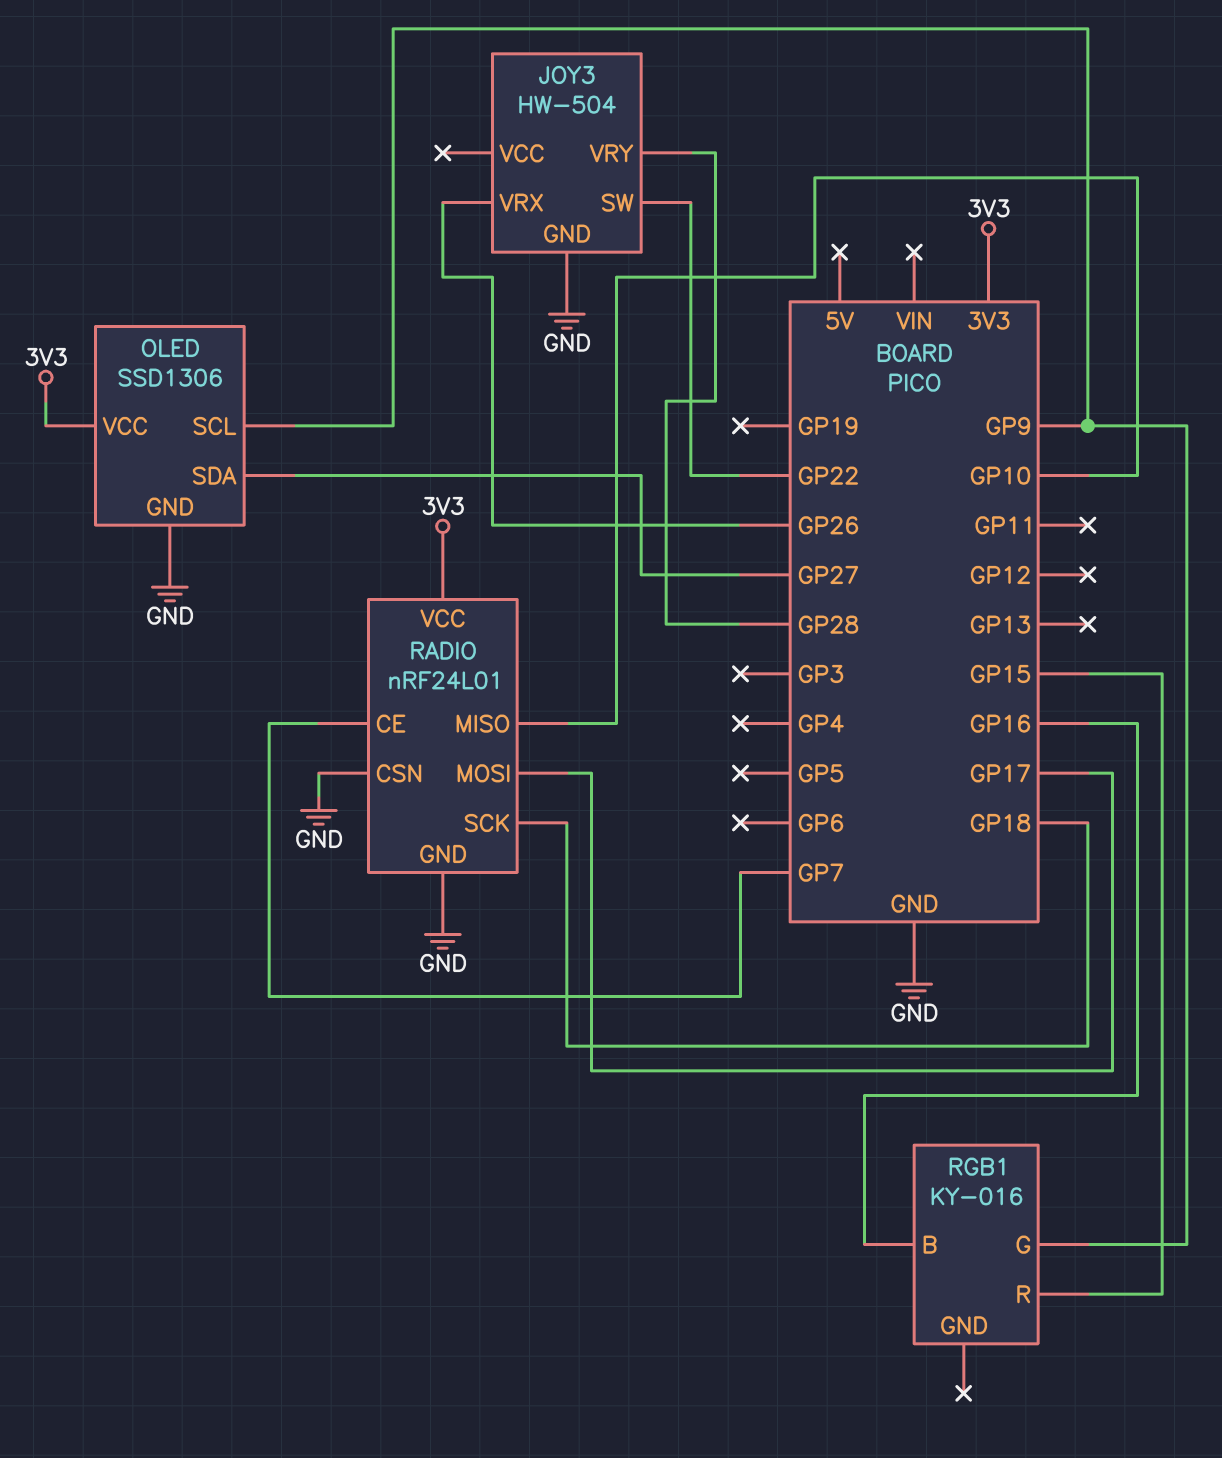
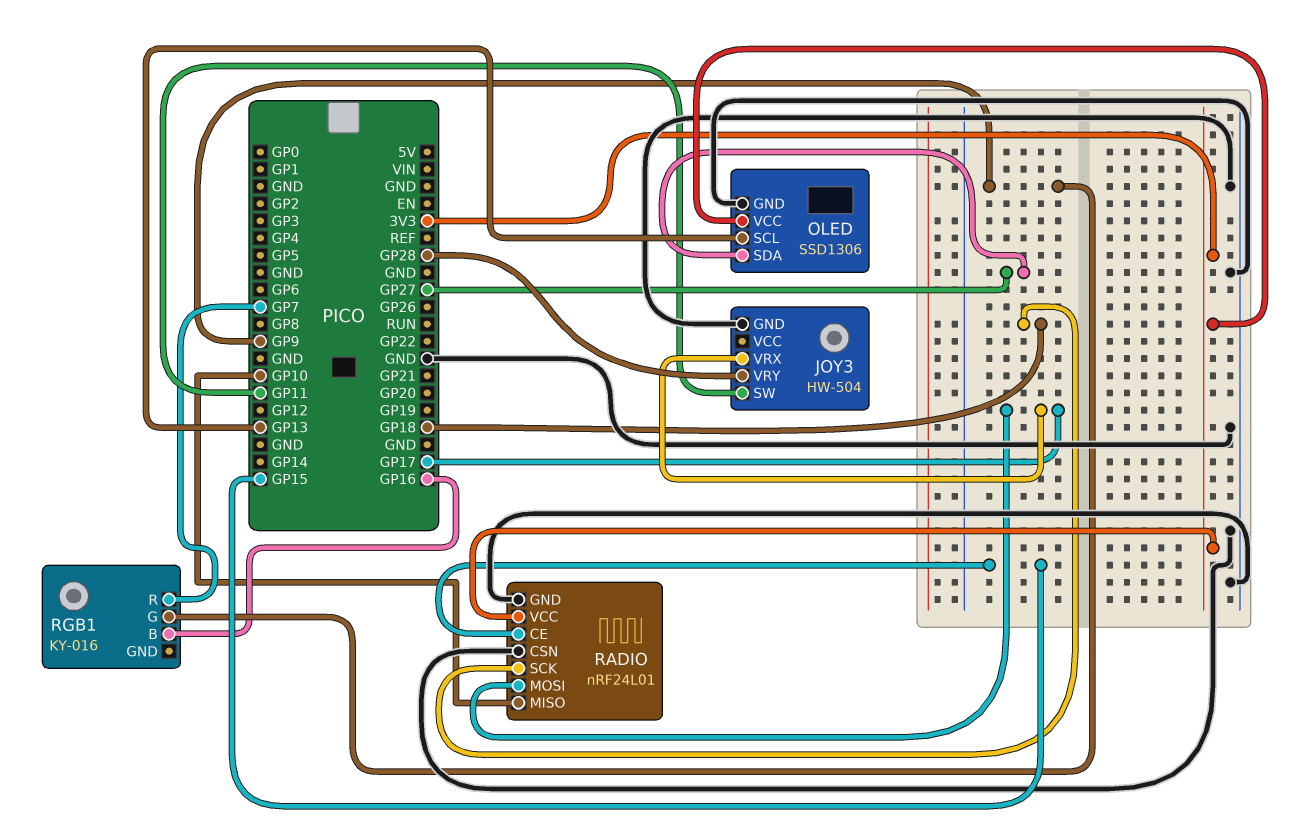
JOY3 pin SW: GP22 -> GP11
JOY3 pin VRX: GP26 -> GP17
OLED pin SCL: GP9 -> GP13
RADIO pin CE: GP7 -> GP15
RGB1 pin R: GP15 -> GP7

